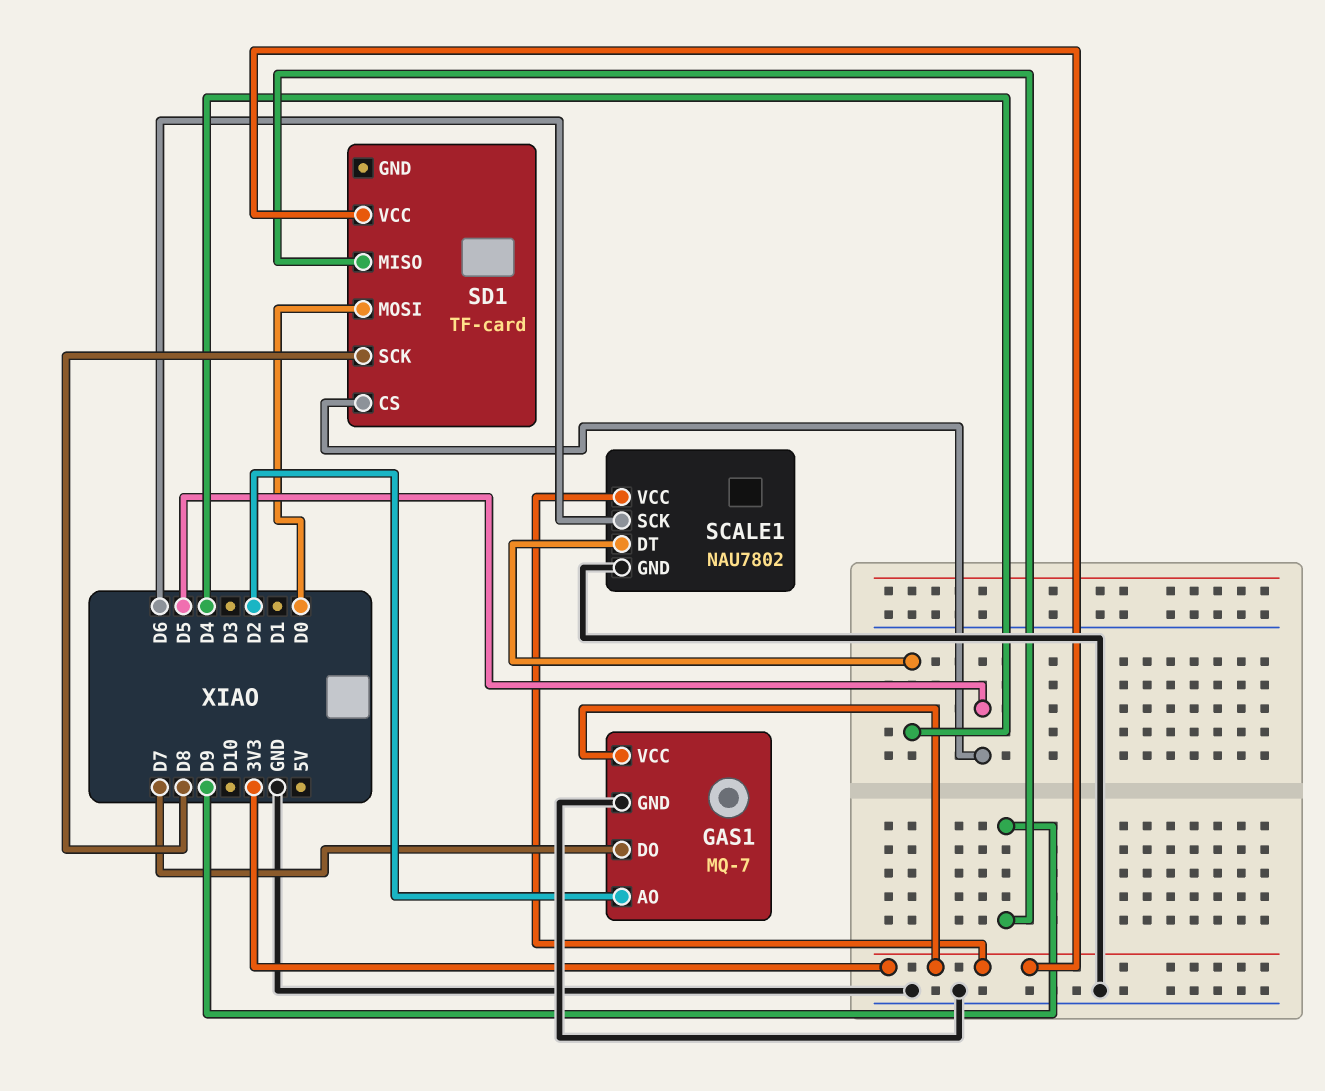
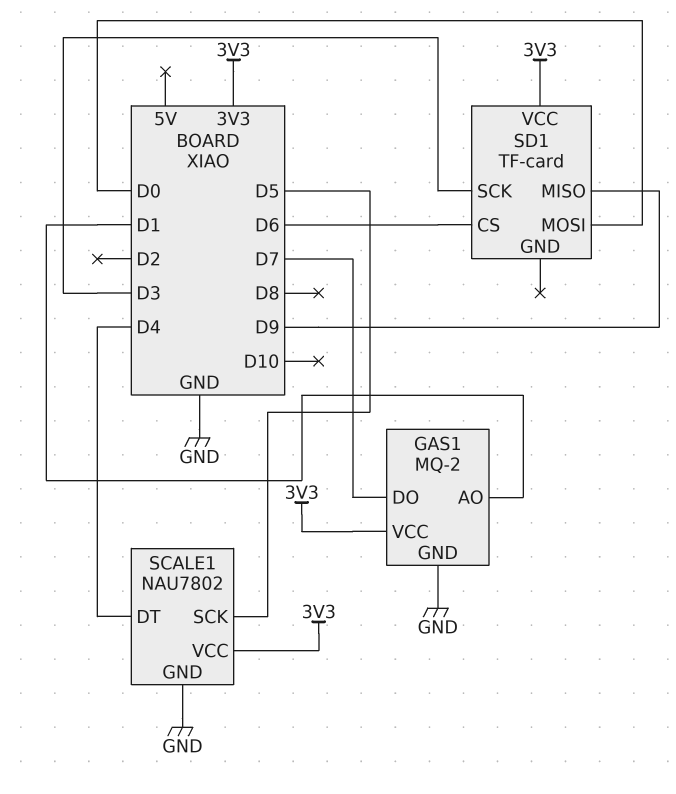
GAS1: MQ-7 -> MQ-2
GAS1 pin AO: D2 -> D1
SCALE1 pin SCK: D6 -> D5
SD1 pin CS: D5 -> D6
SD1 pin SCK: D8 -> D3

